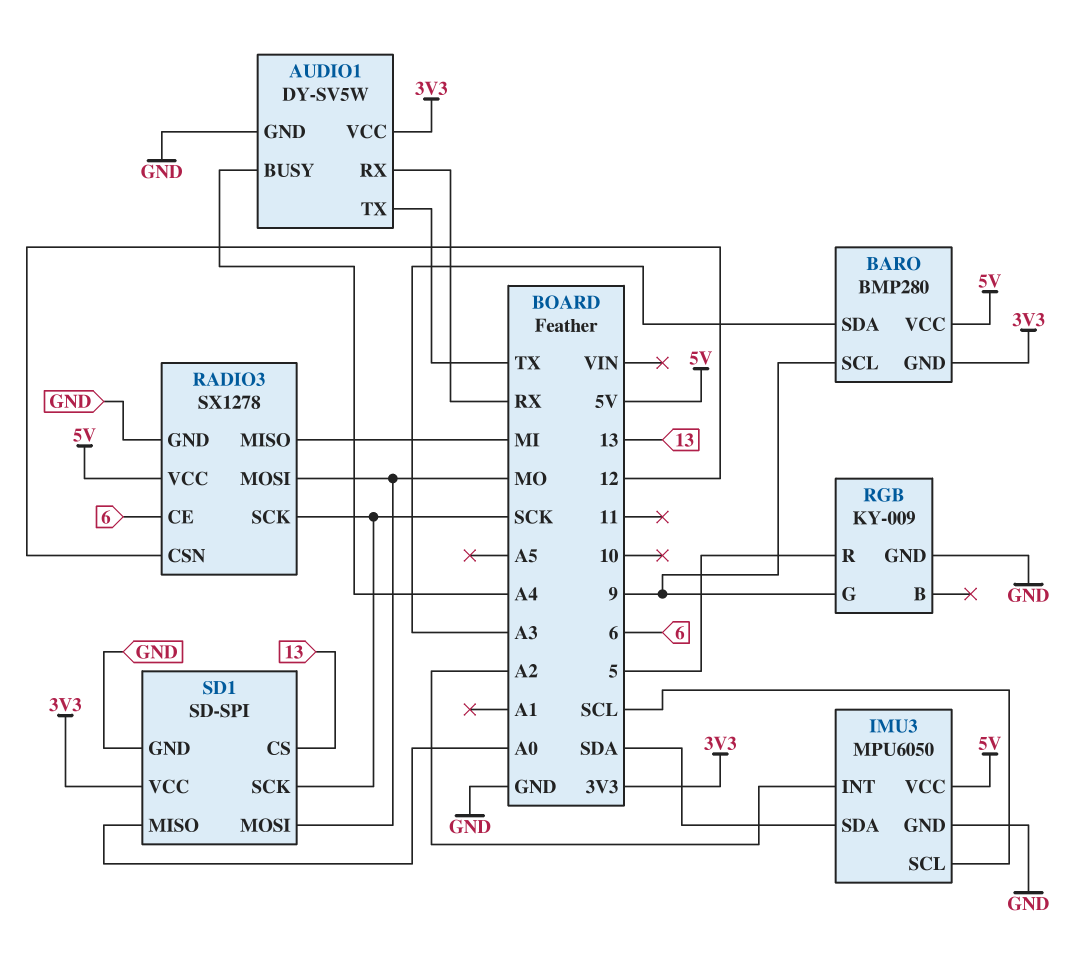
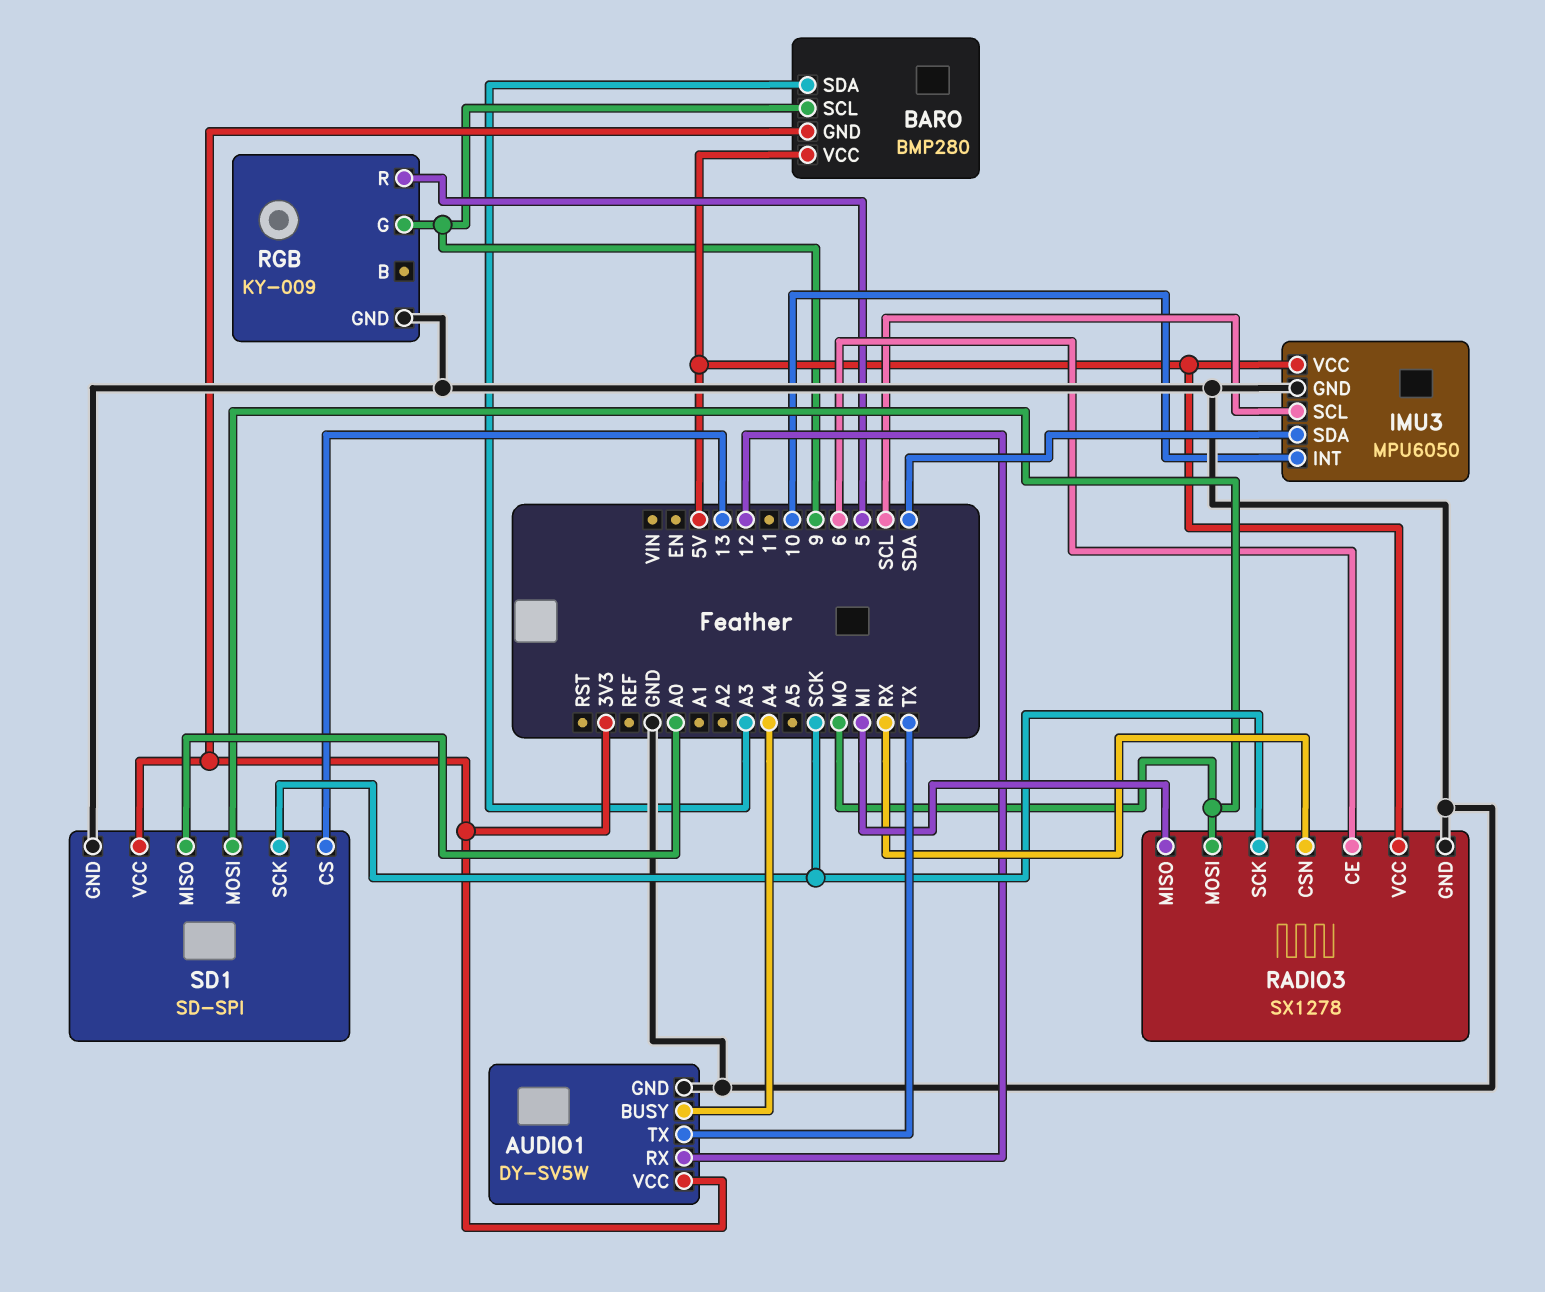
AUDIO1 pin RX: RX -> 12
IMU3 pin INT: A2 -> 10
RADIO3 pin CSN: 12 -> RX

